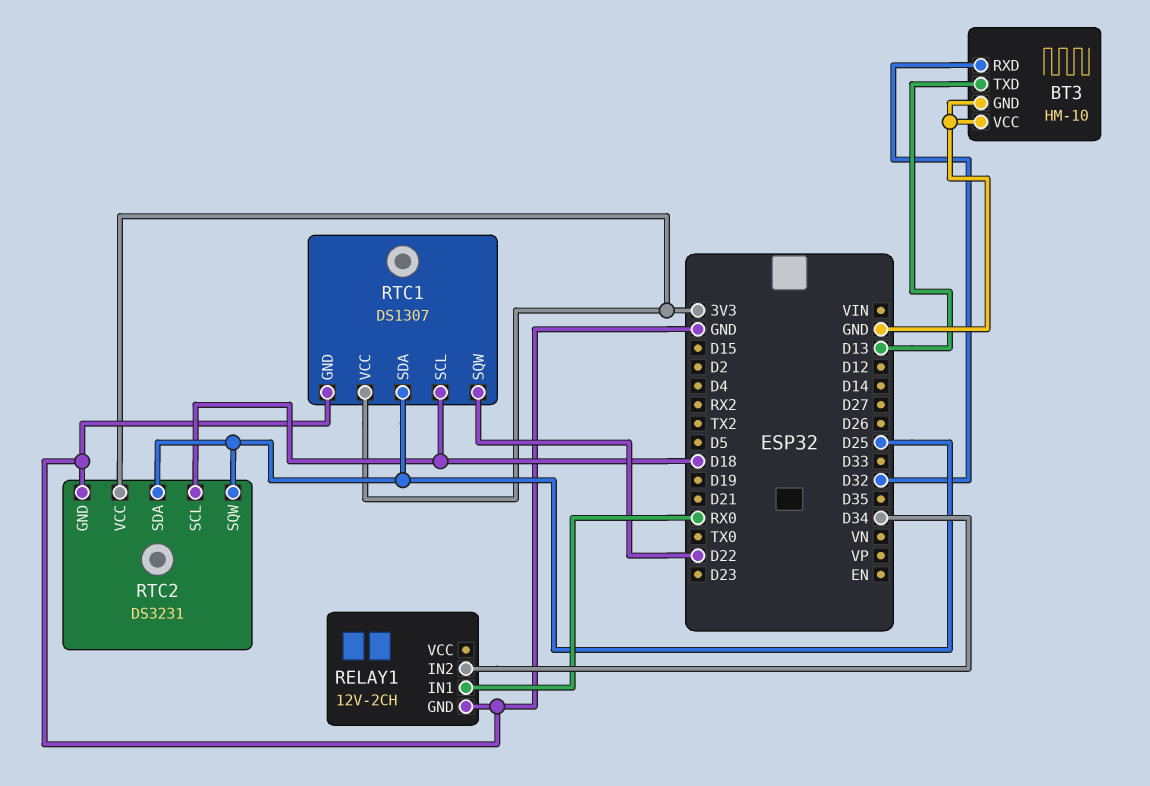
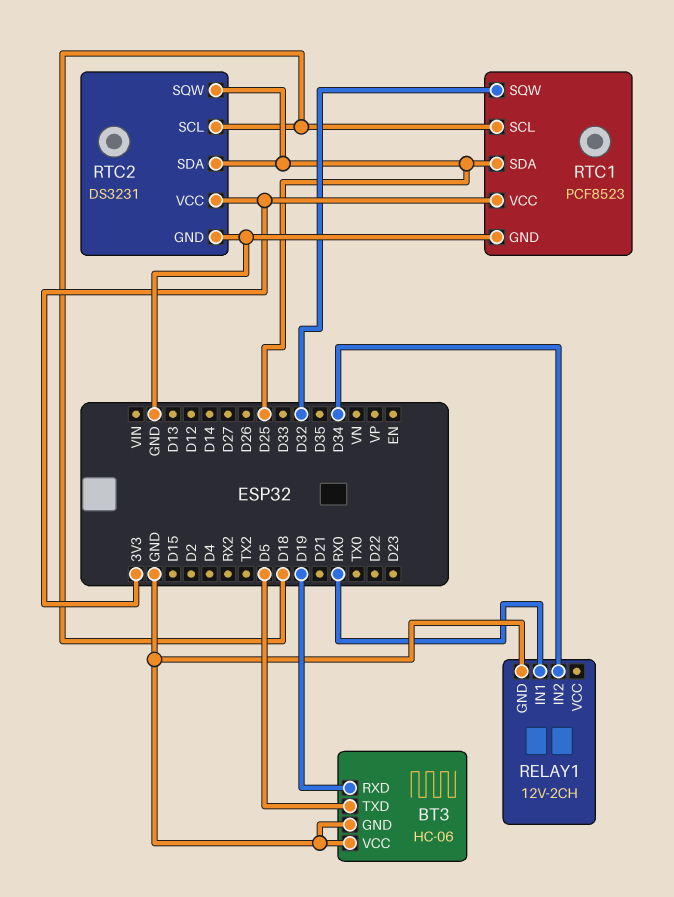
BT3: HM-10 -> HC-06
BT3 pin RXD: D32 -> D19
BT3 pin TXD: D13 -> D5
RTC1: DS1307 -> PCF8523
RTC1 pin SQW: D22 -> D32

